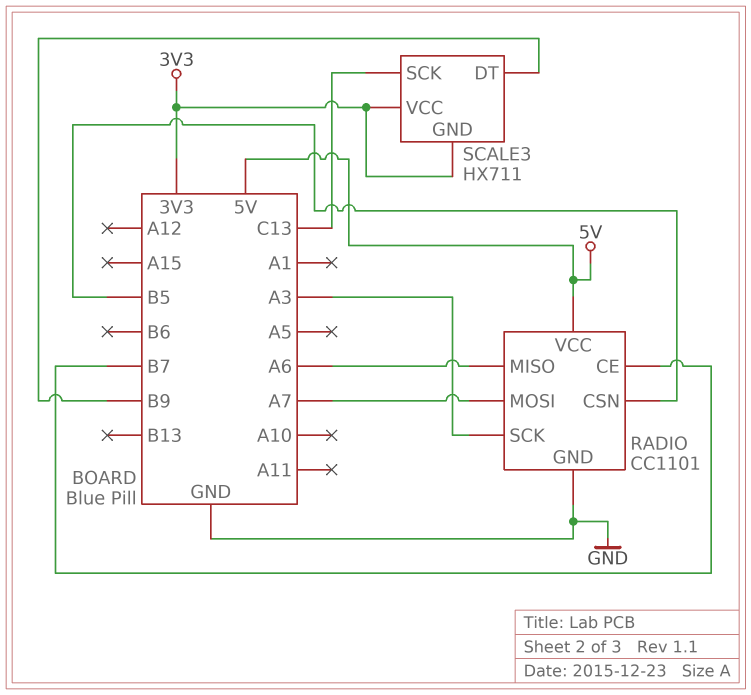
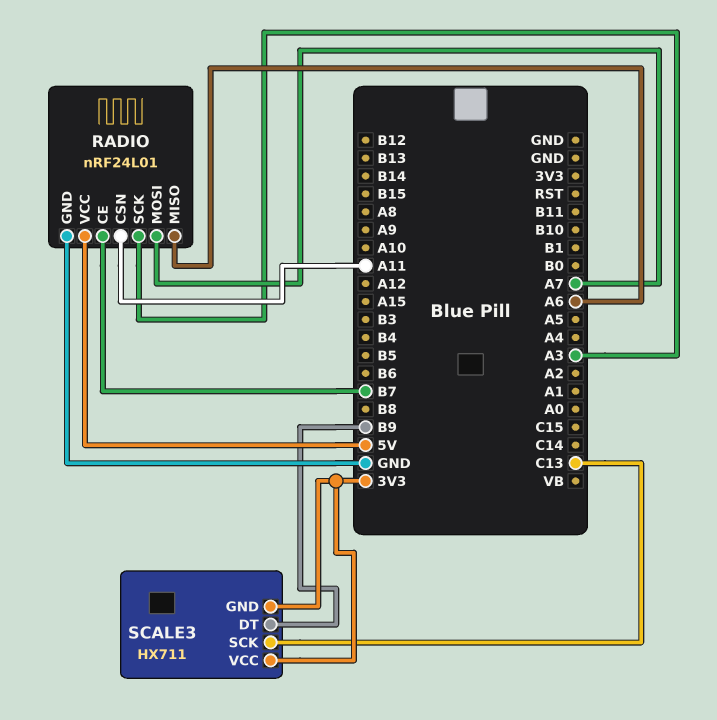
RADIO: CC1101 -> nRF24L01
RADIO pin CSN: B5 -> A11

